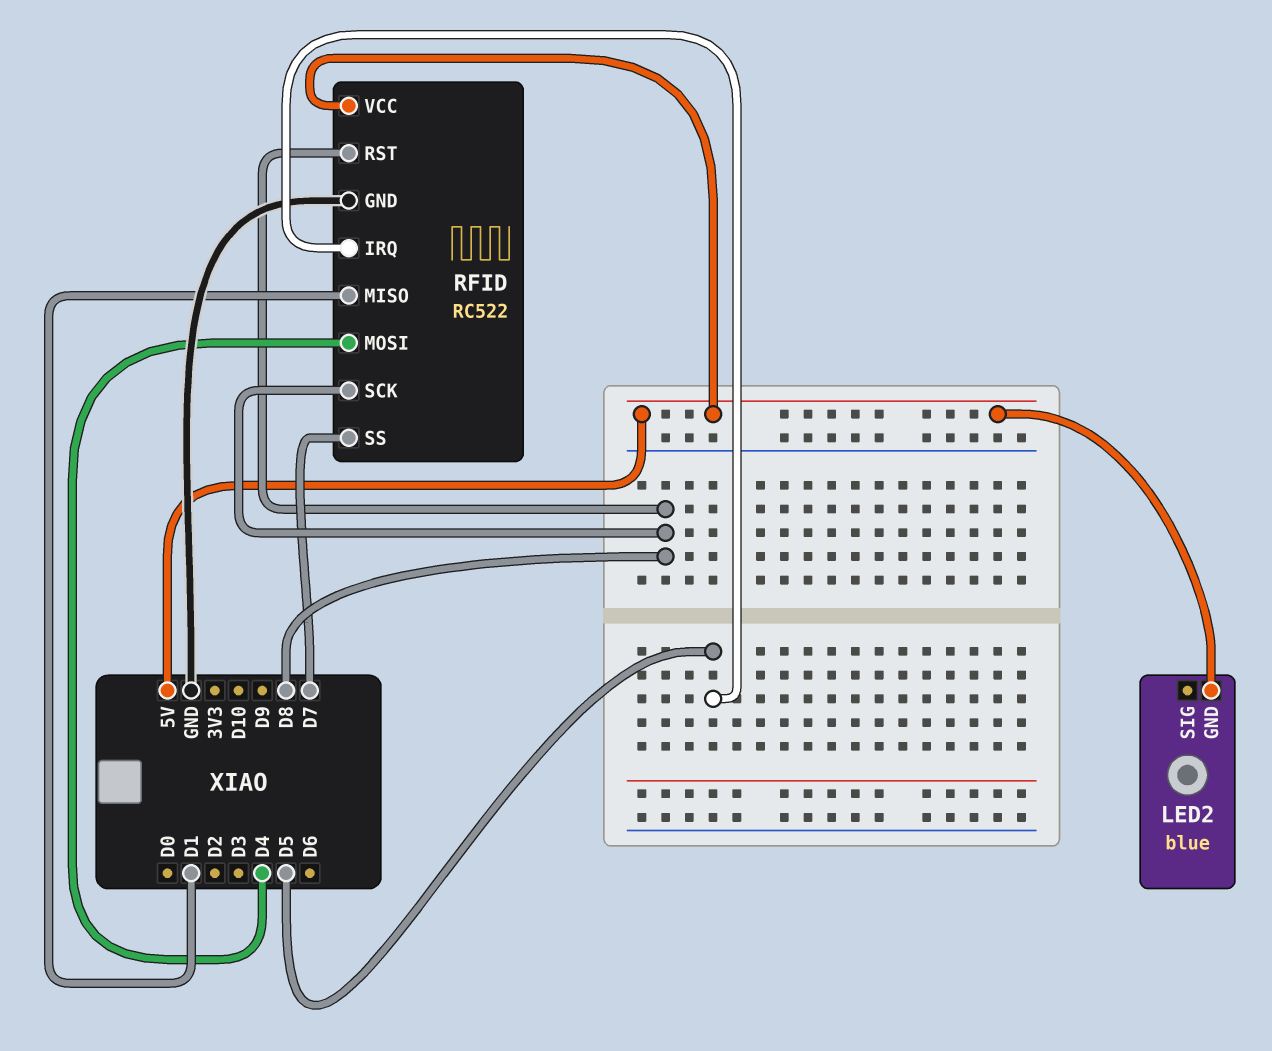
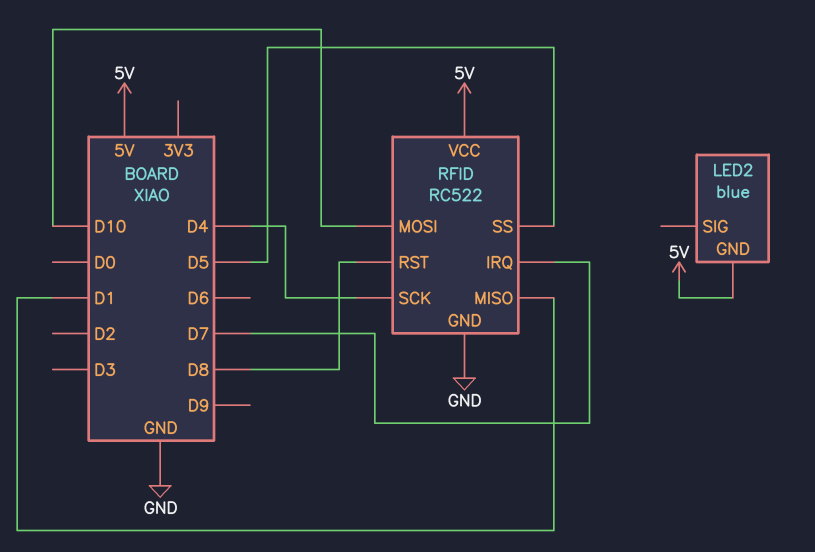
RFID pin IRQ: D5 -> D7
RFID pin MOSI: D4 -> D10
RFID pin SCK: D8 -> D4
RFID pin SS: D7 -> D5

